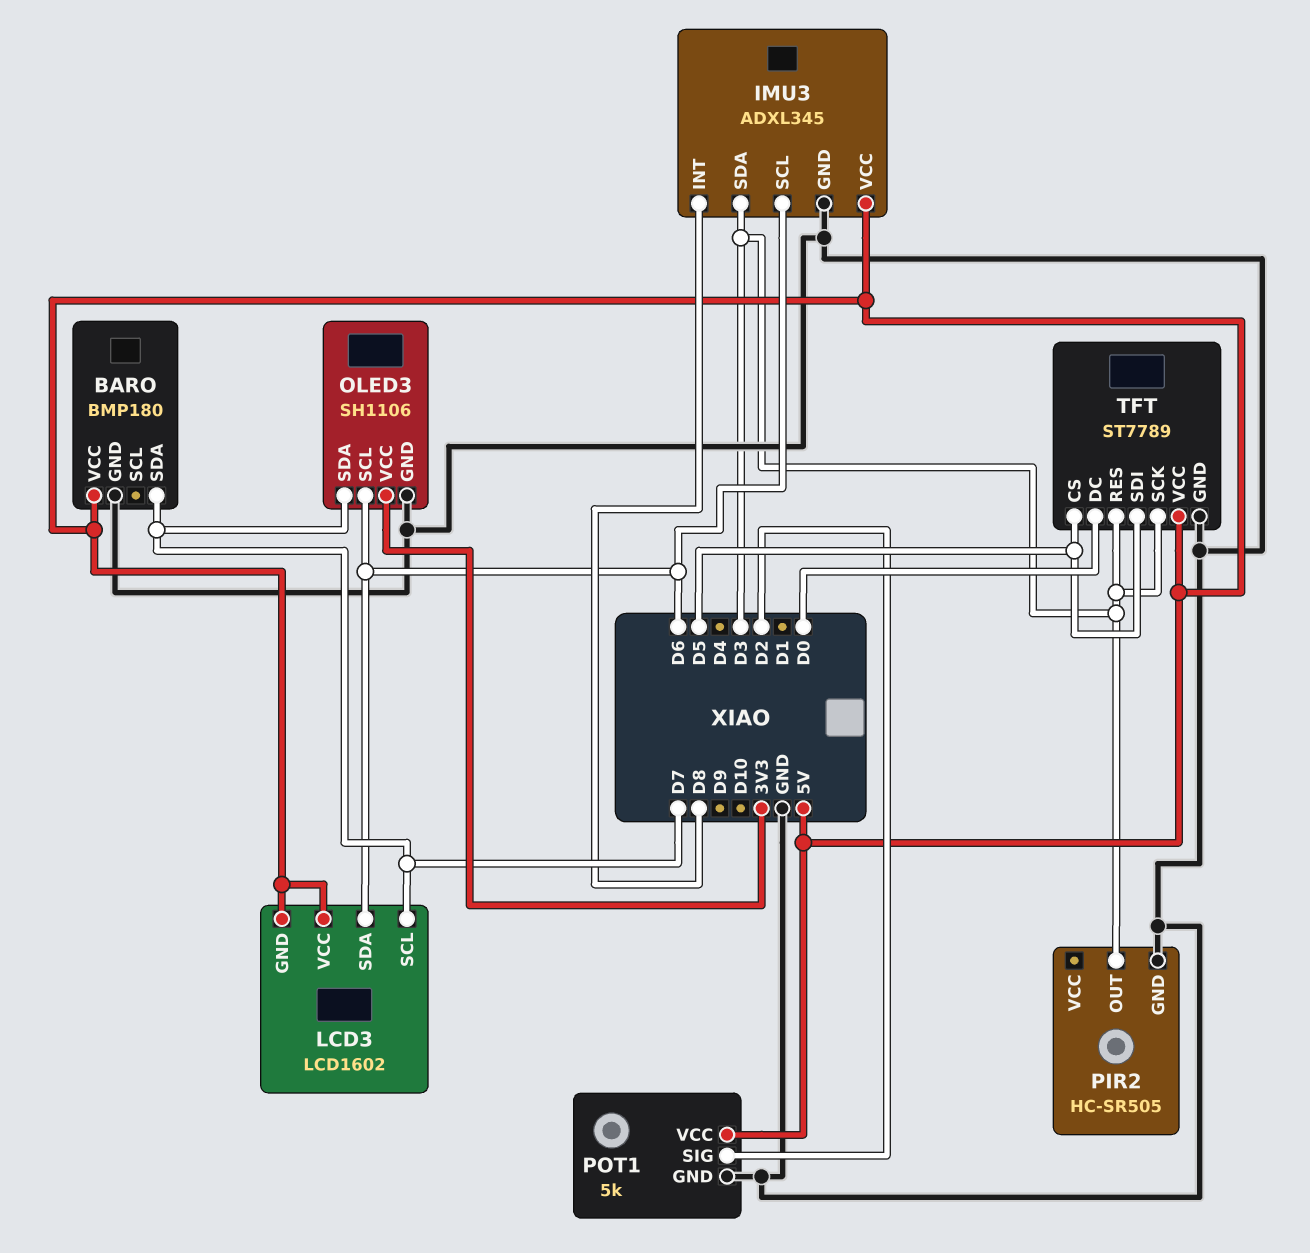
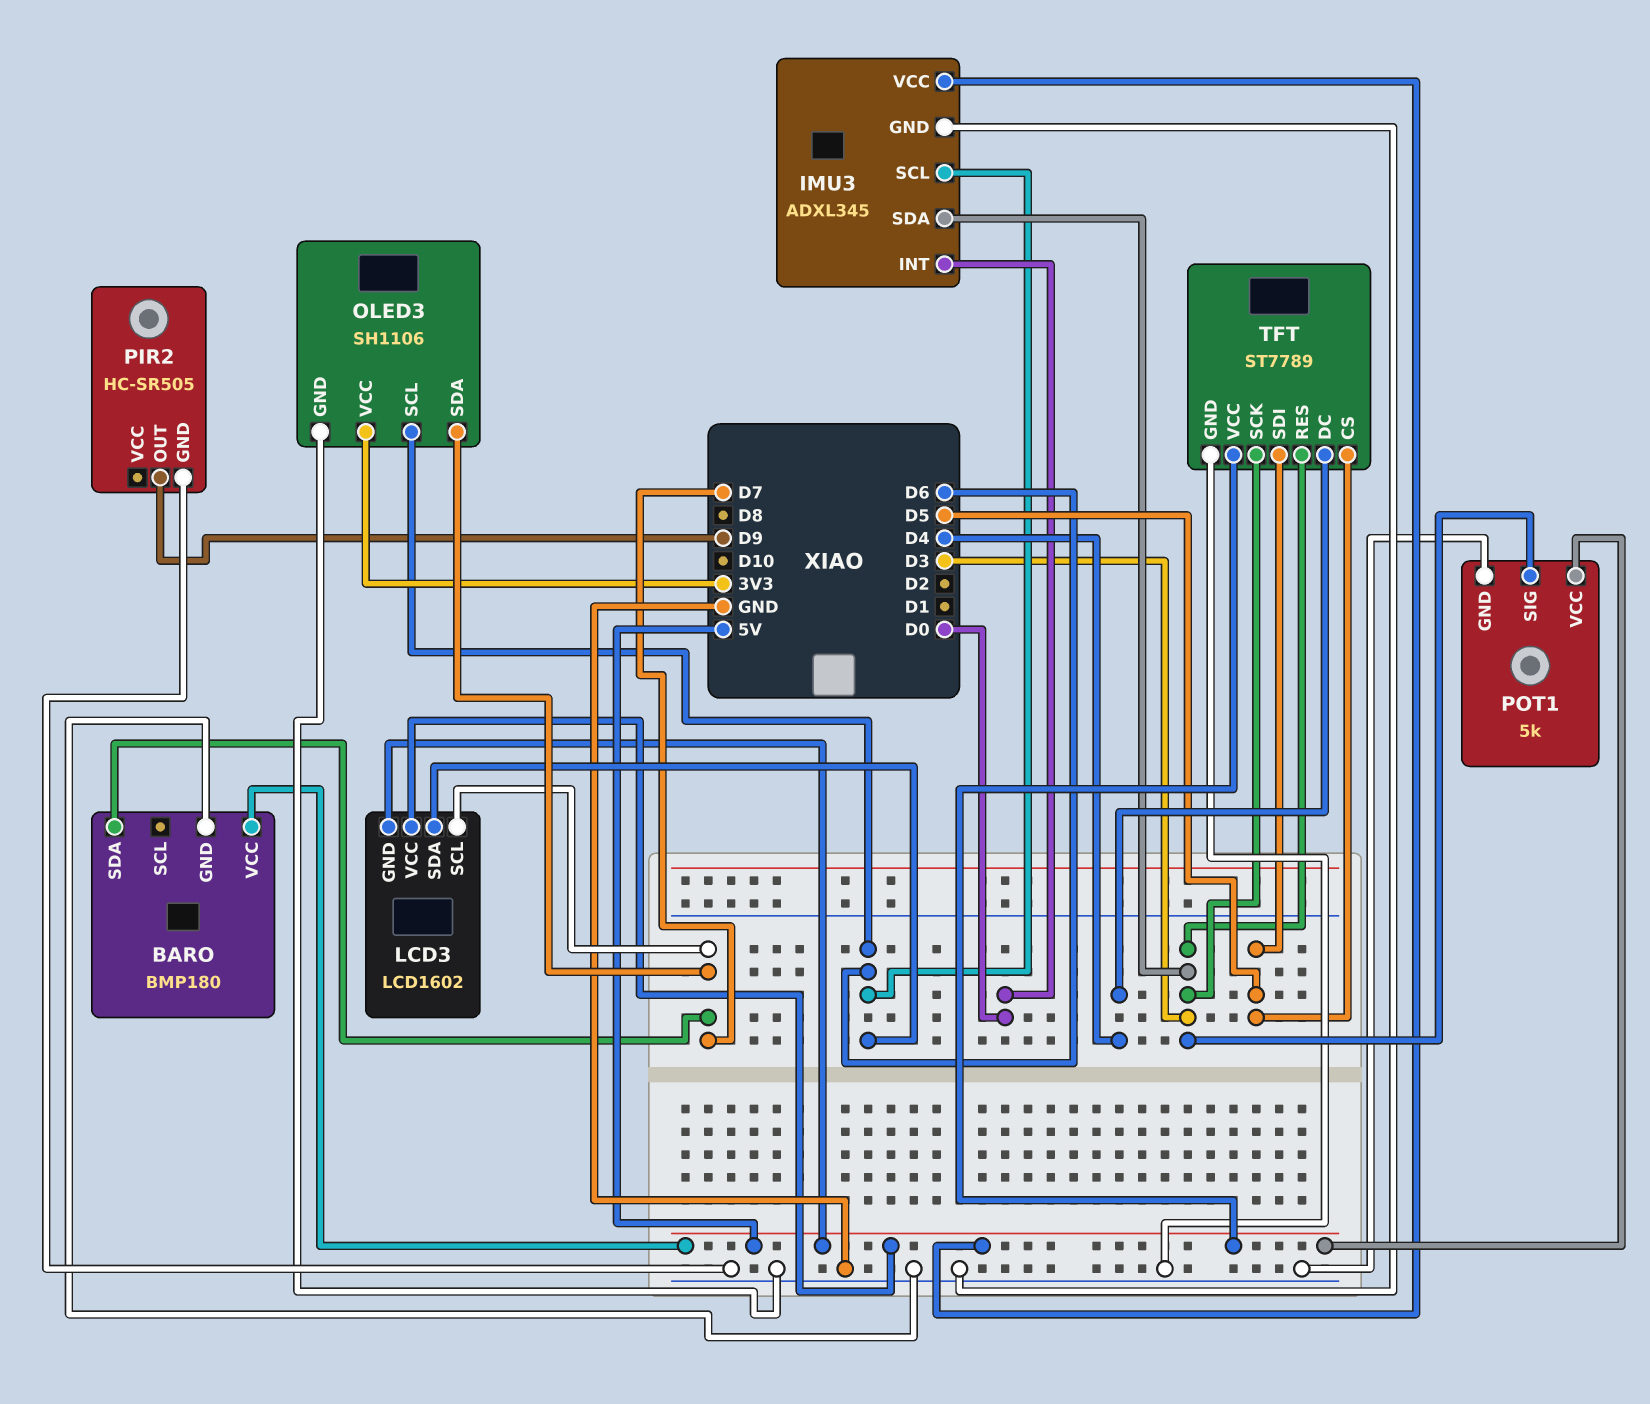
IMU3 pin INT: D8 -> D0
PIR2 pin OUT: D3 -> D9
POT1 pin SIG: D2 -> D3
TFT pin DC: D0 -> D4

